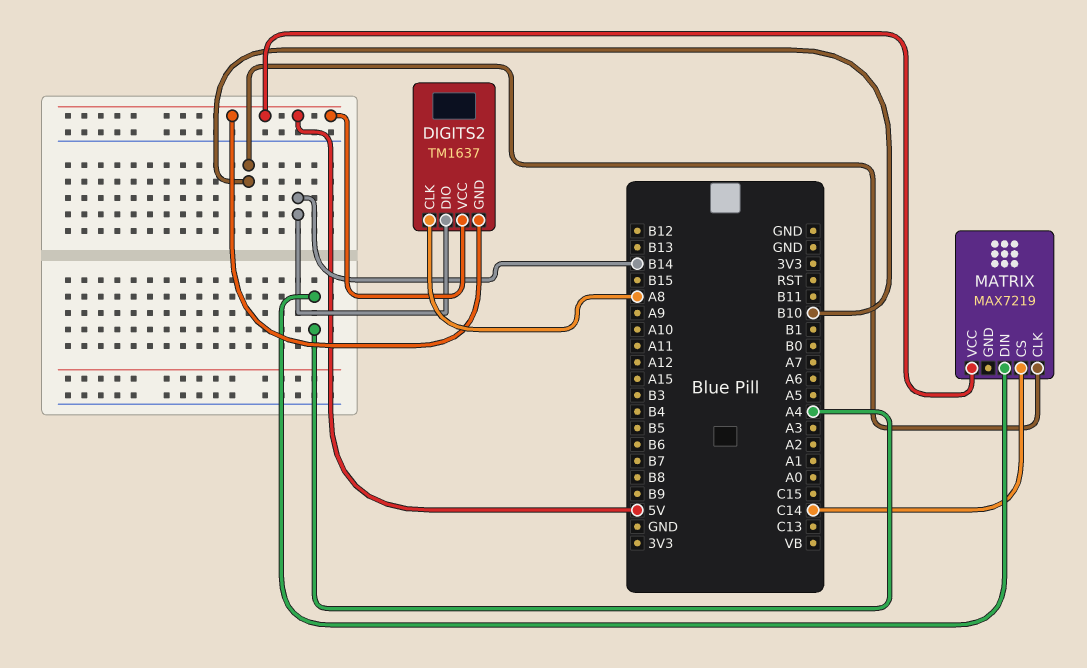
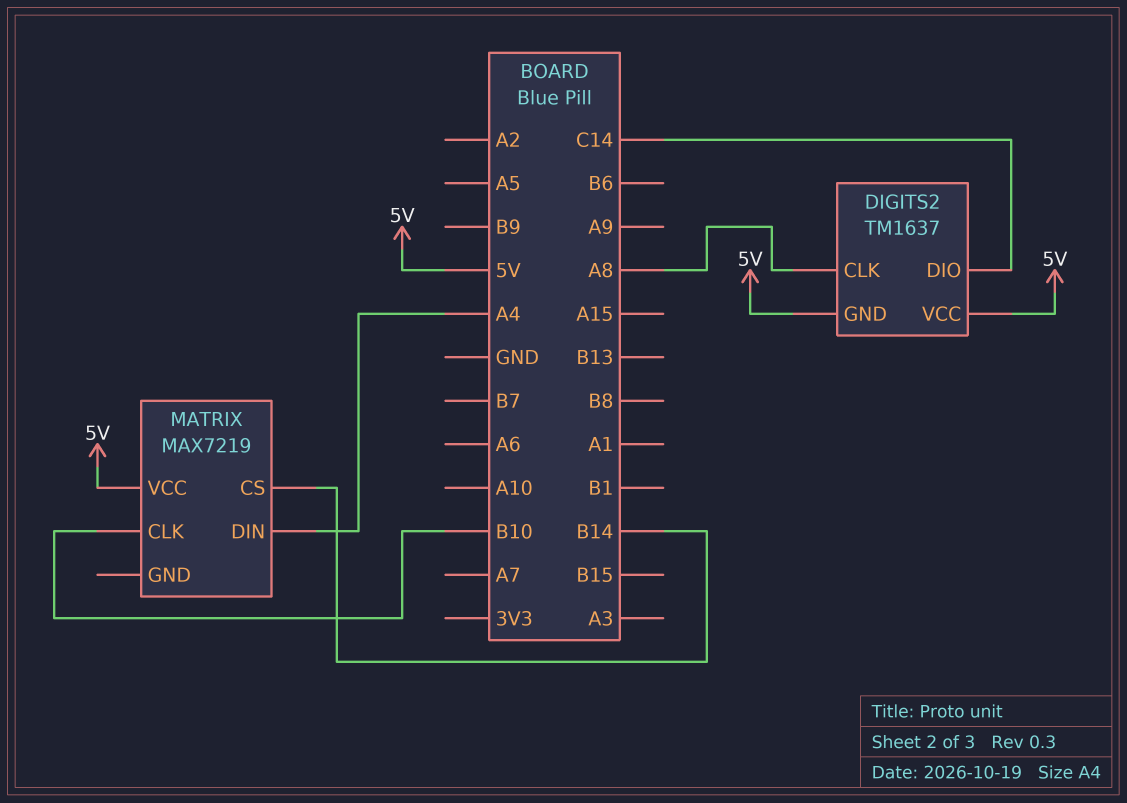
DIGITS2 pin DIO: B14 -> C14
MATRIX pin CS: C14 -> B14

